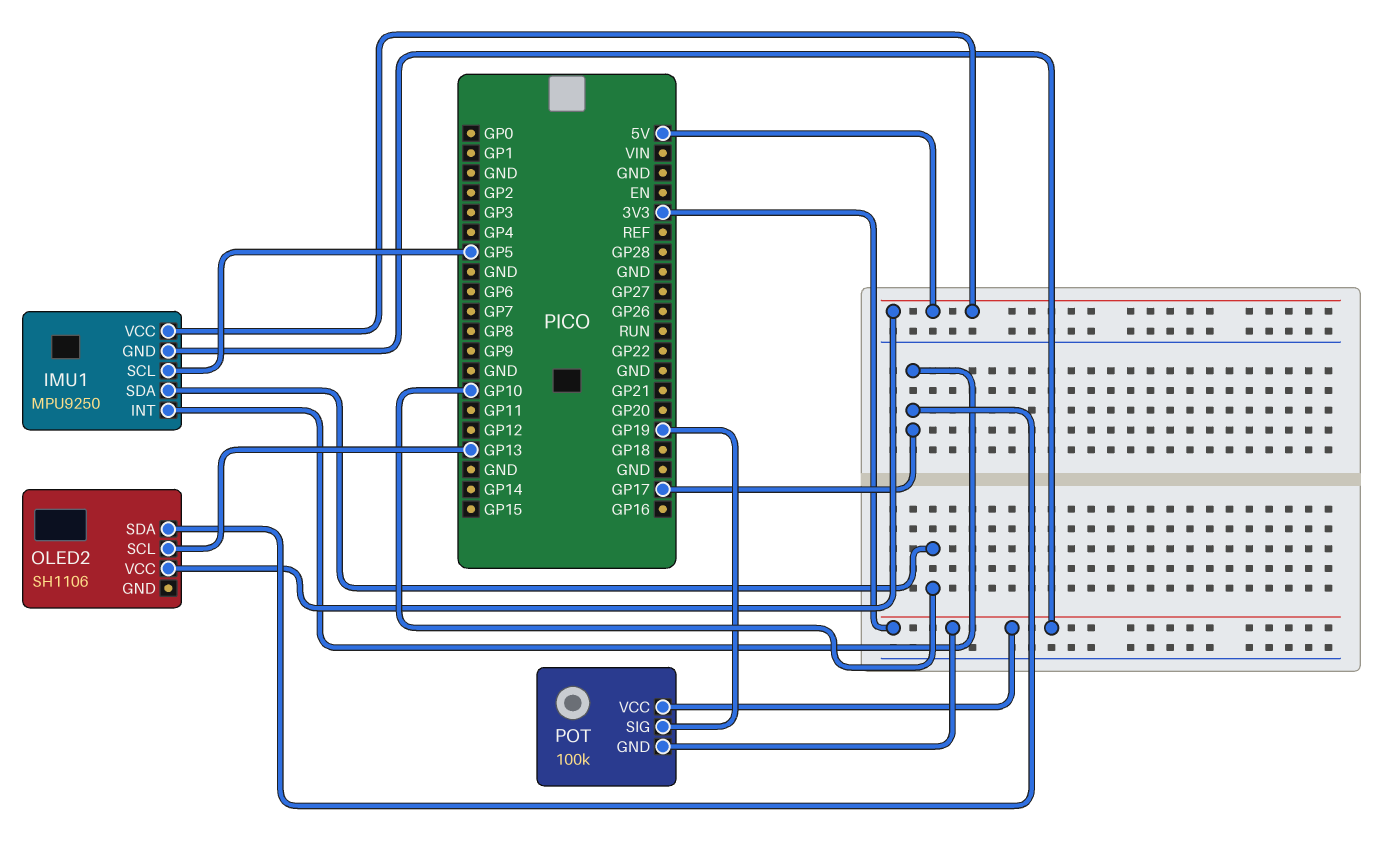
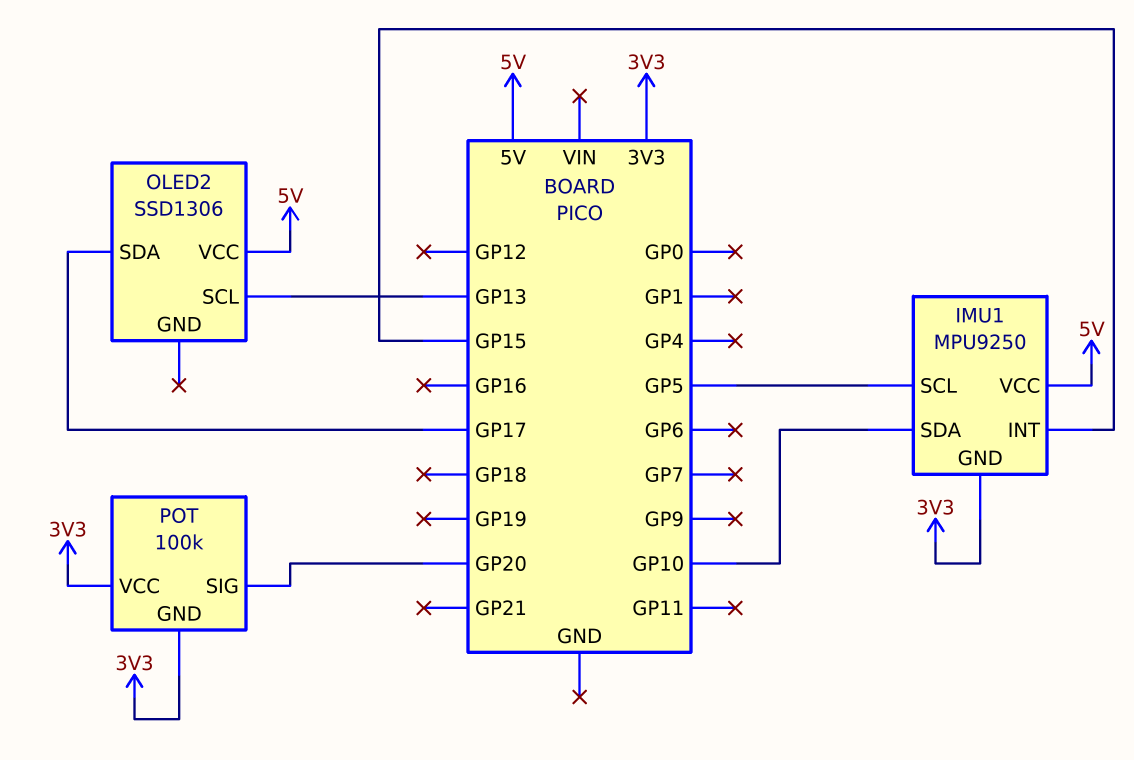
IMU1 pin INT: GP17 -> GP15
OLED2: SH1106 -> SSD1306
POT pin SIG: GP19 -> GP20

